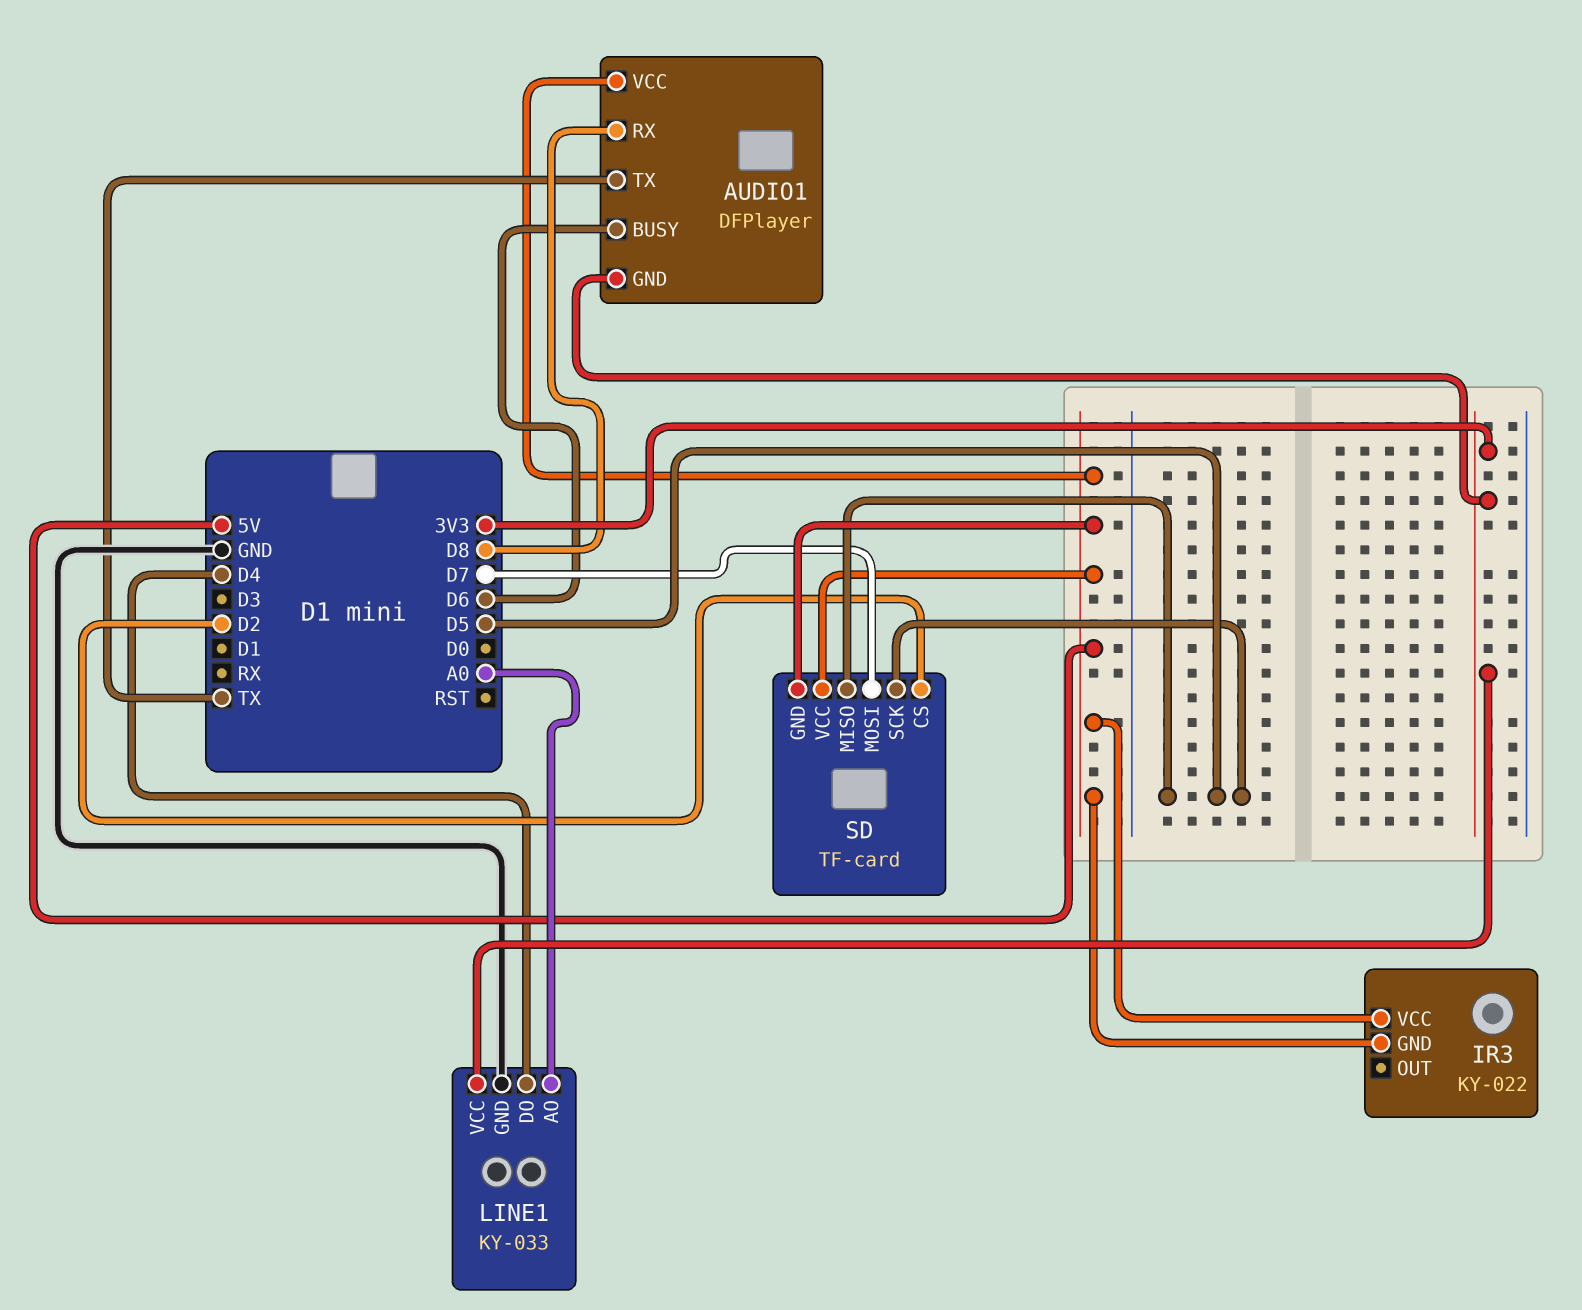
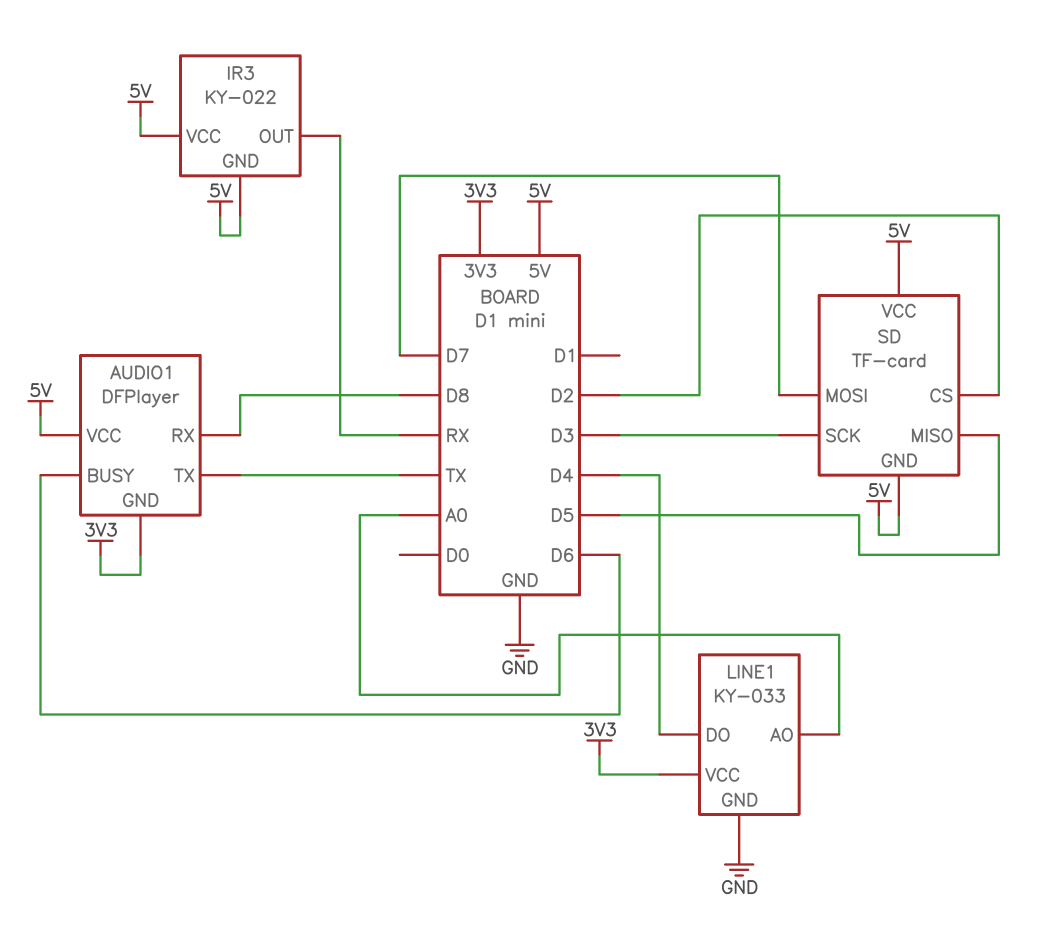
IR3 pin OUT: none -> RX
SD pin SCK: D5 -> D3

